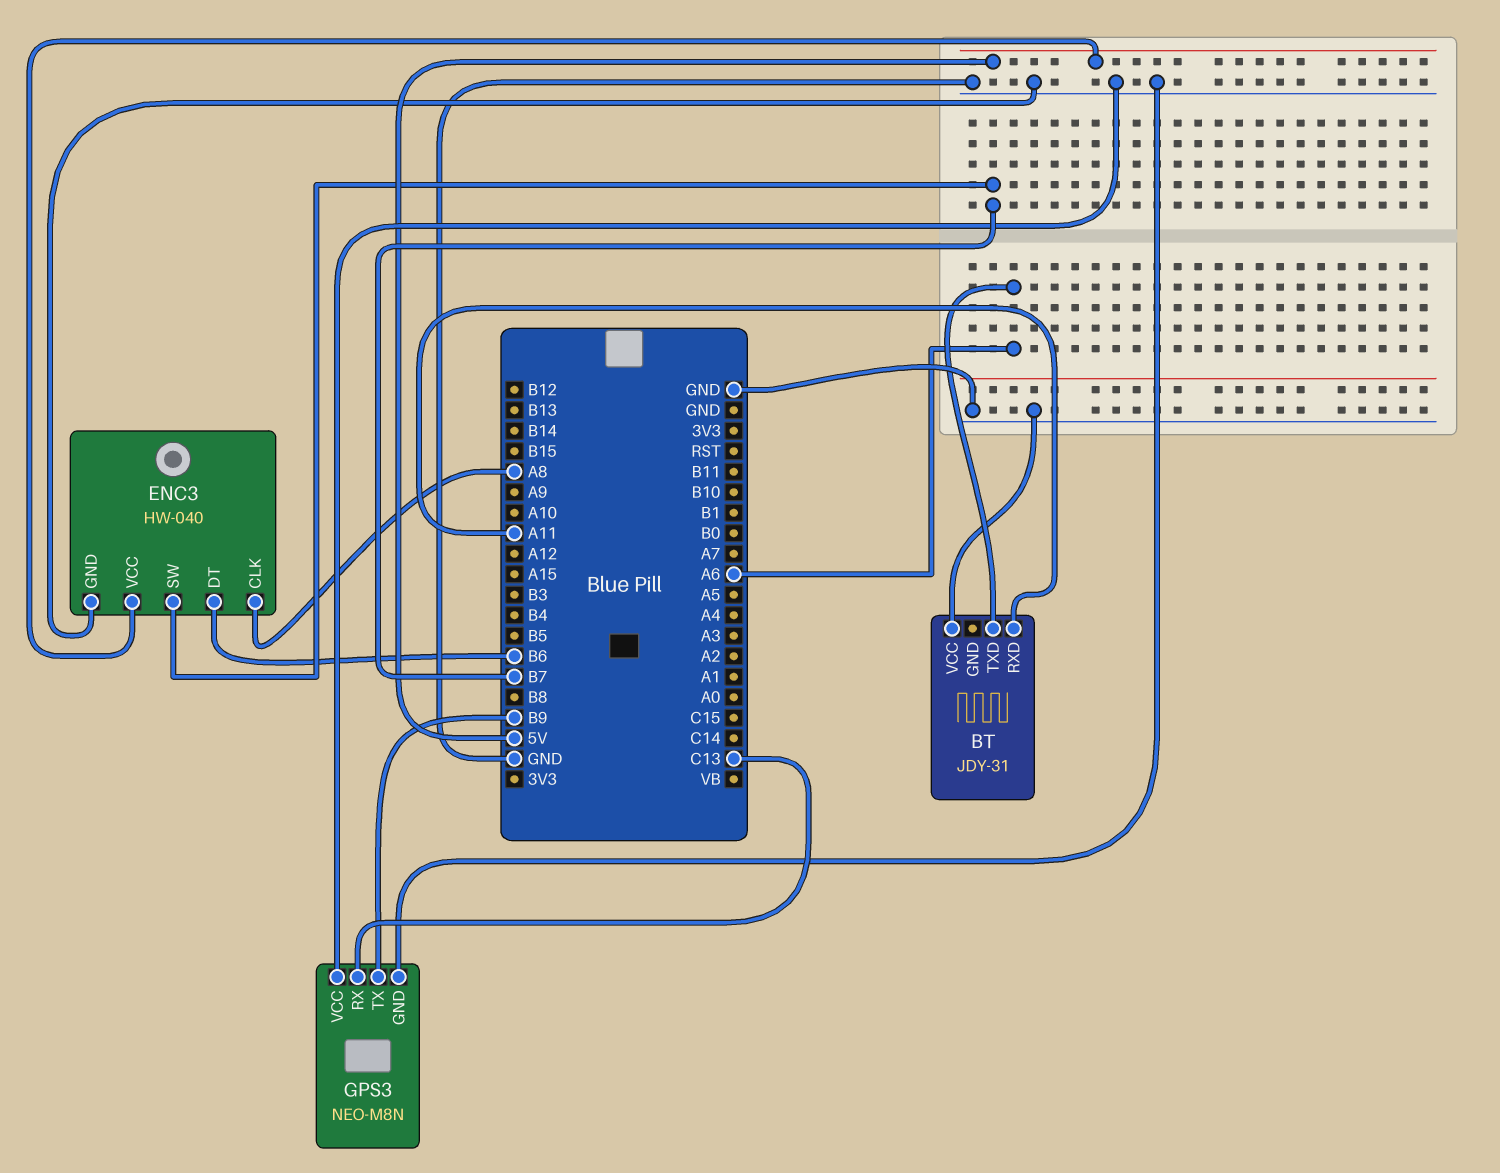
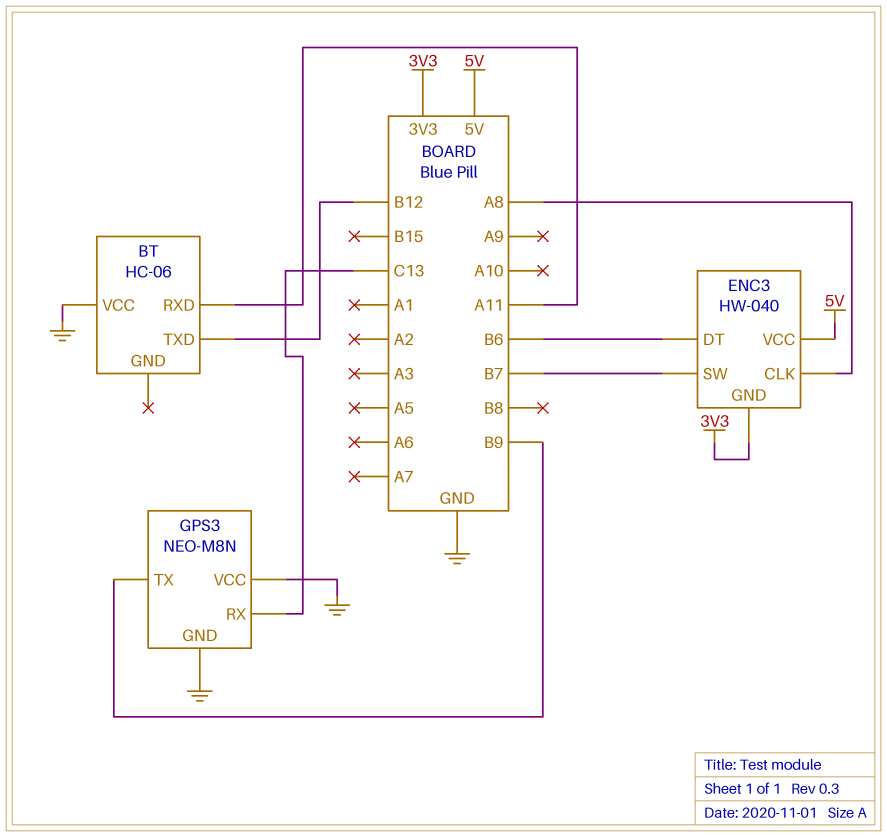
BT: JDY-31 -> HC-06
BT pin TXD: A6 -> B12
ENC3 pin GND: GND -> 3V3

